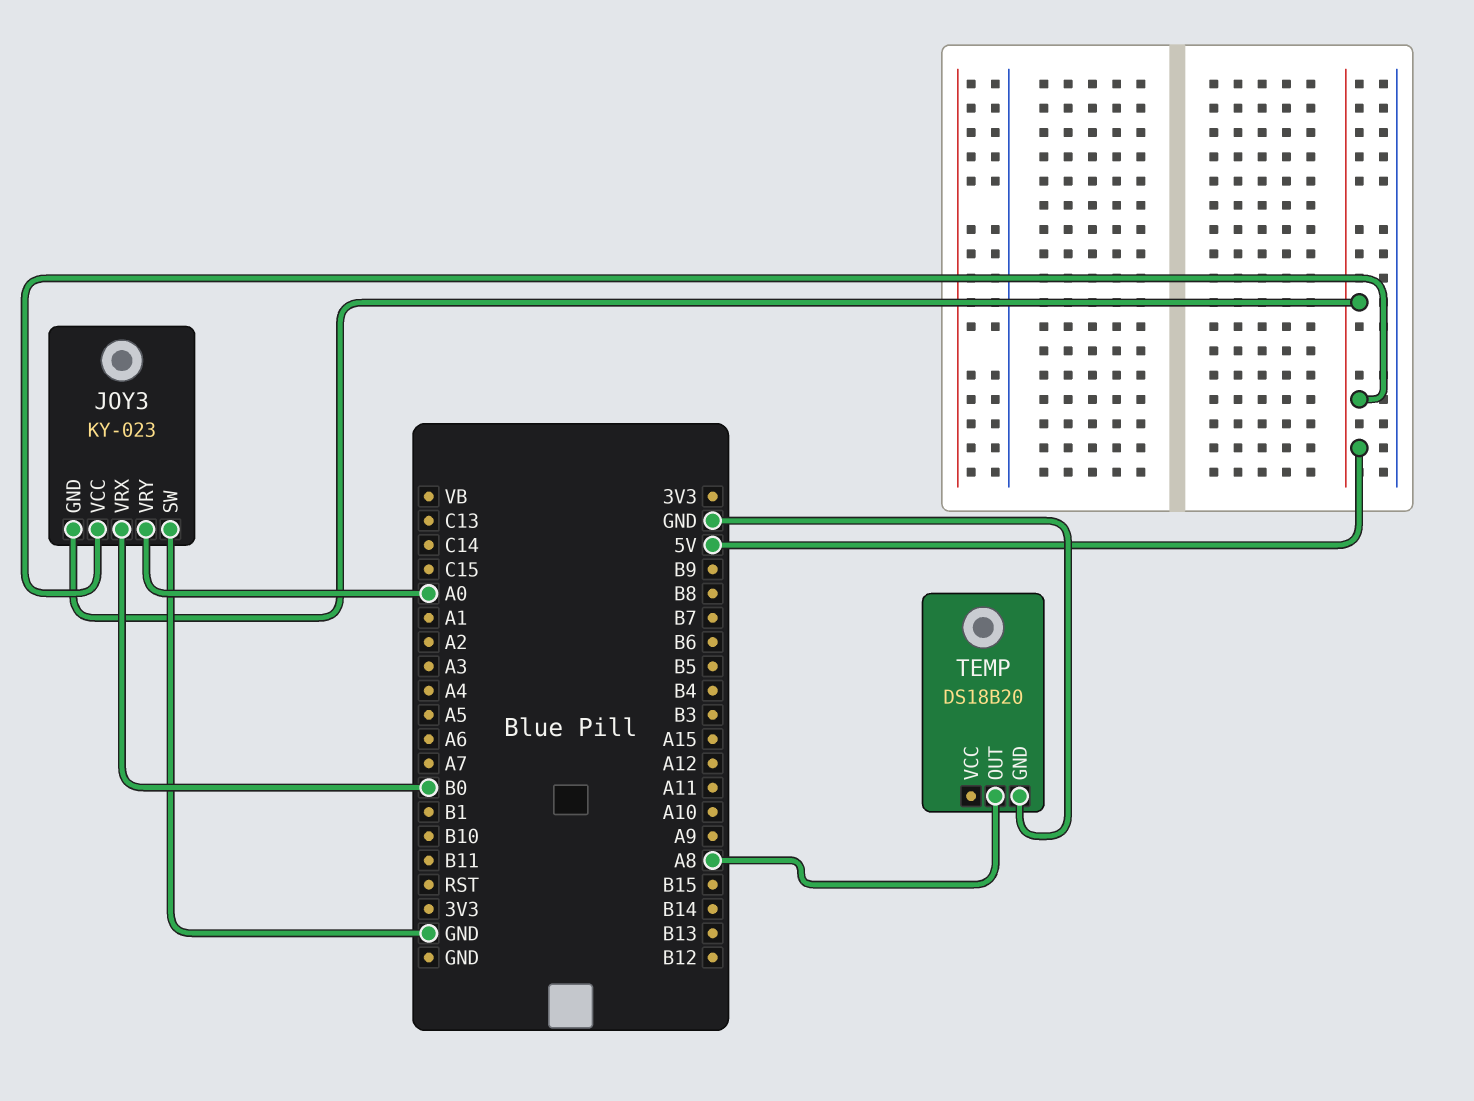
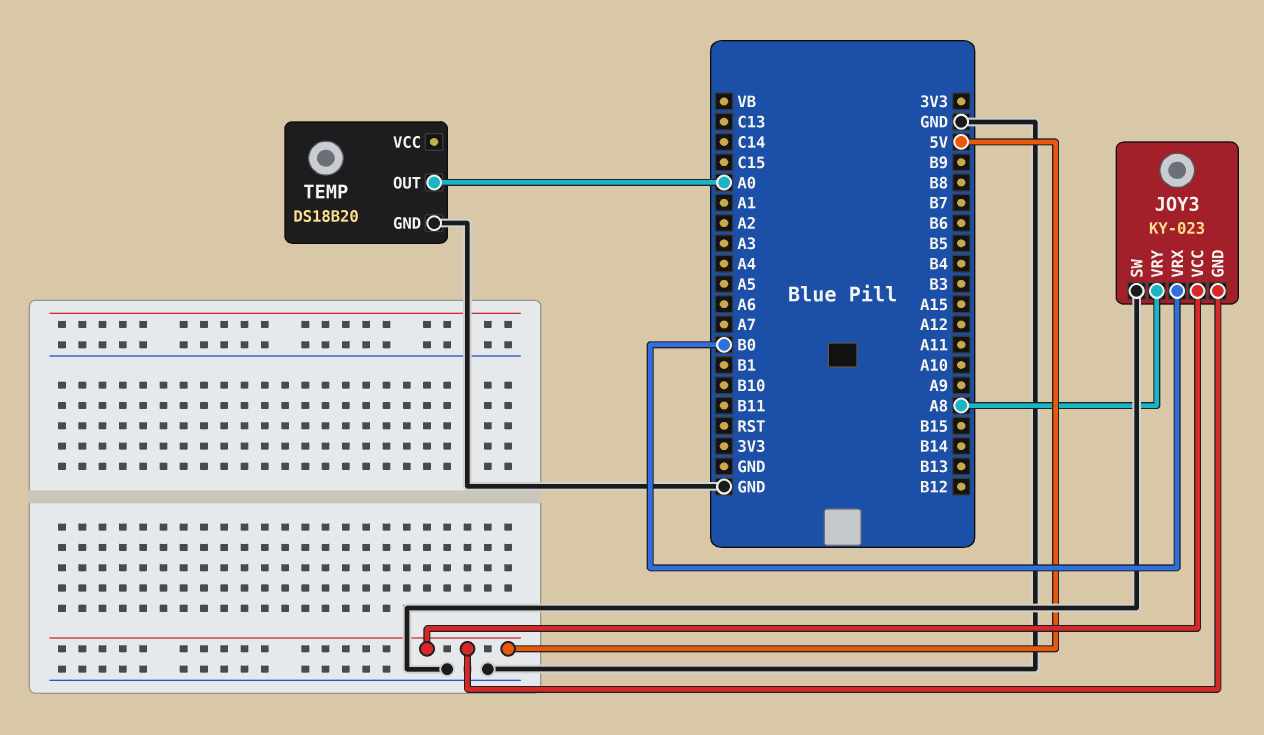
JOY3 pin VRY: A0 -> A8
TEMP pin OUT: A8 -> A0

